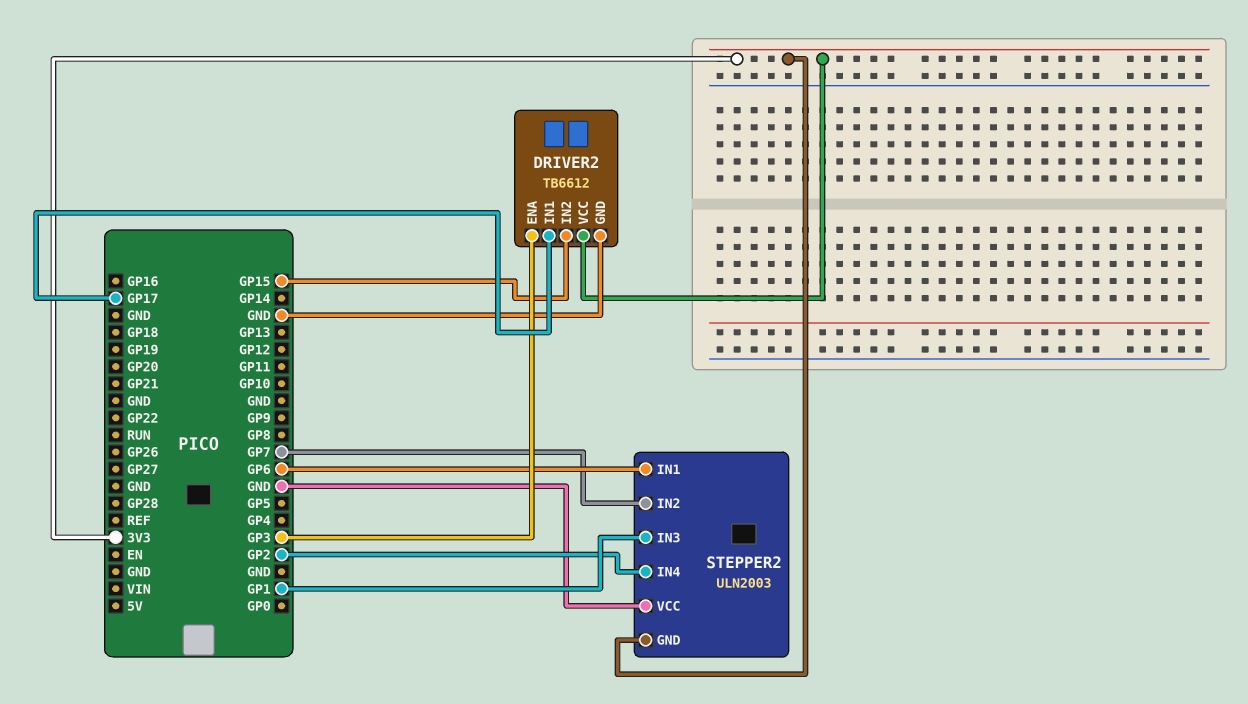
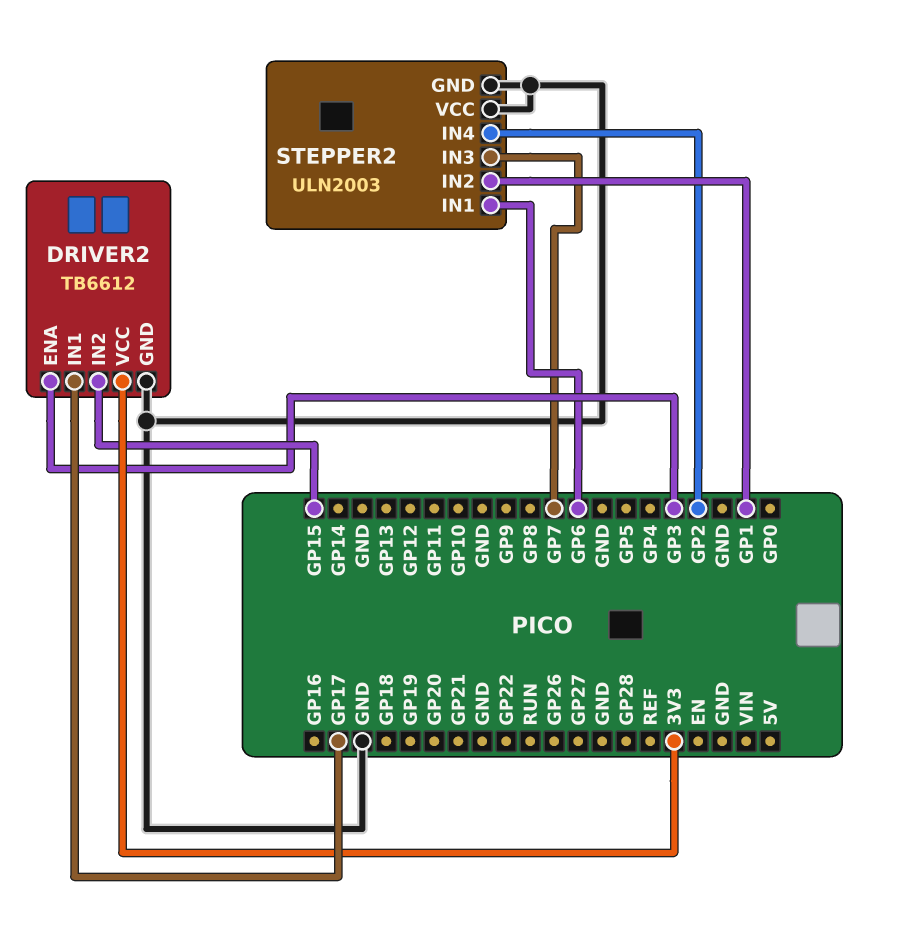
STEPPER2 pin GND: 3V3 -> GND
STEPPER2 pin IN2: GP7 -> GP1
STEPPER2 pin IN3: GP1 -> GP7

